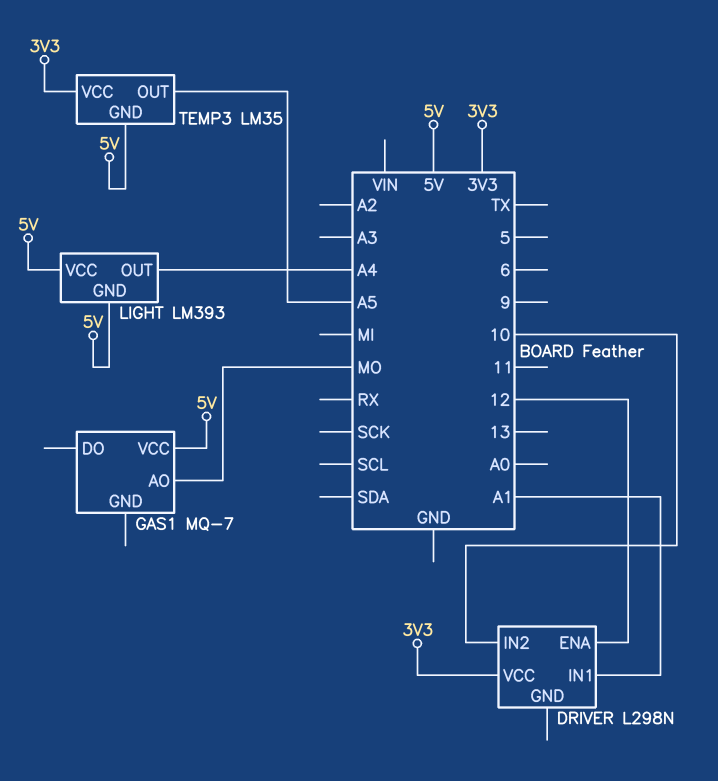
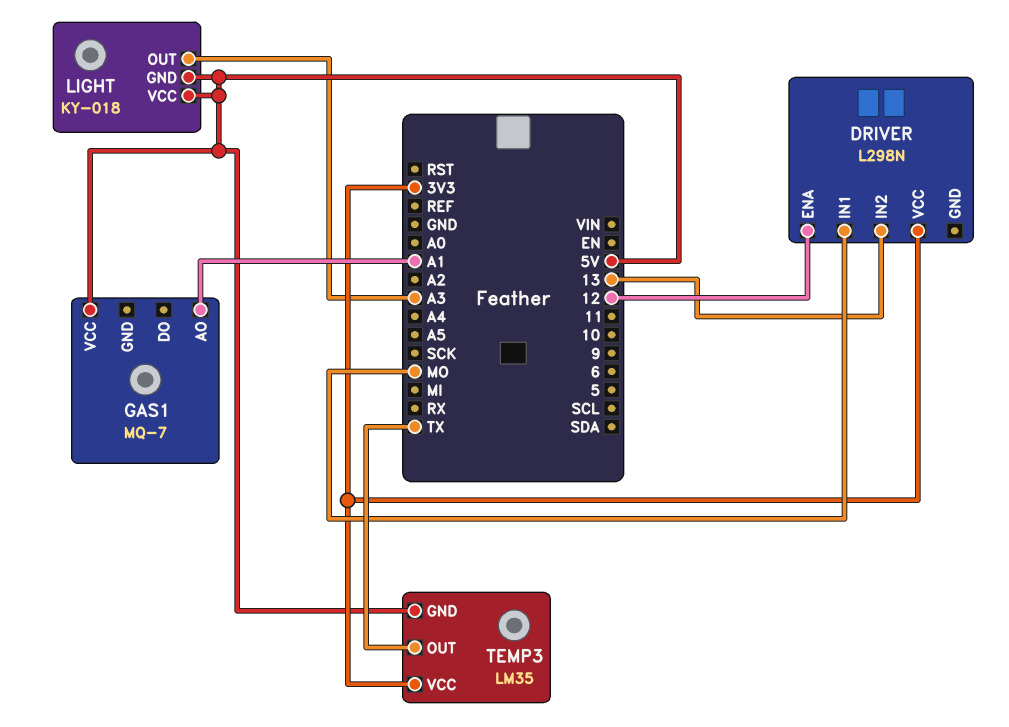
DRIVER pin IN1: A1 -> MO
DRIVER pin IN2: 10 -> 13
GAS1 pin AO: MO -> A1
LIGHT: LM393 -> KY-018
LIGHT pin OUT: A4 -> A3
TEMP3 pin OUT: A5 -> TX

